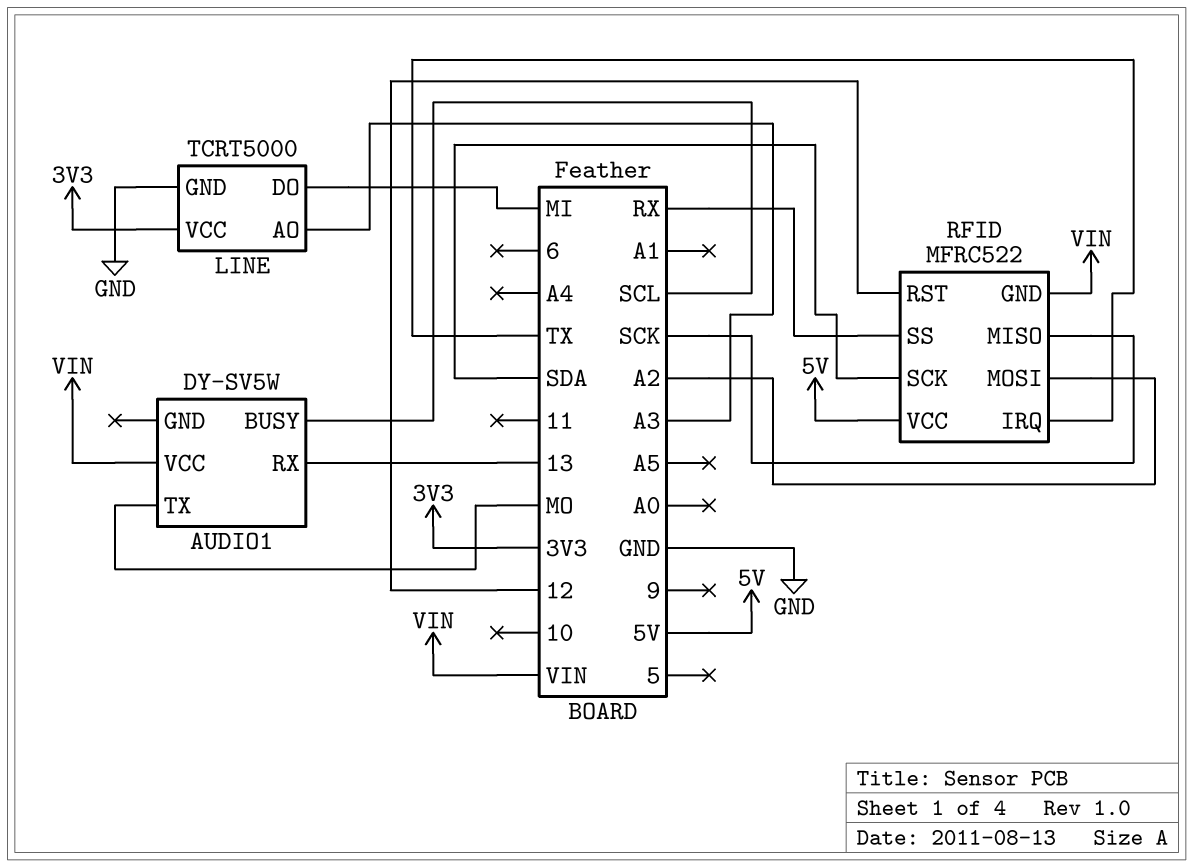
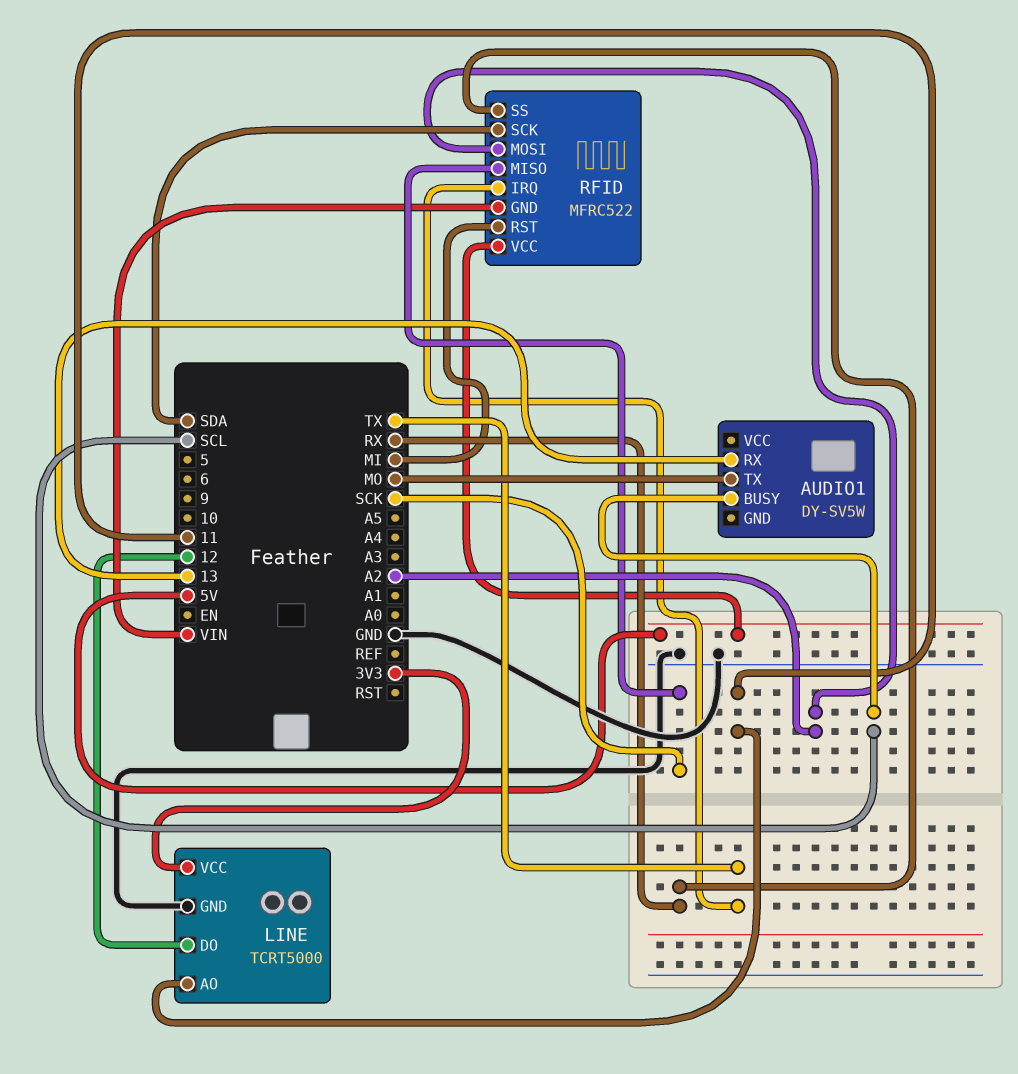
AUDIO1 pin VCC: VIN -> none
LINE pin AO: A3 -> 11
LINE pin DO: MI -> 12
RFID pin RST: 12 -> MI

